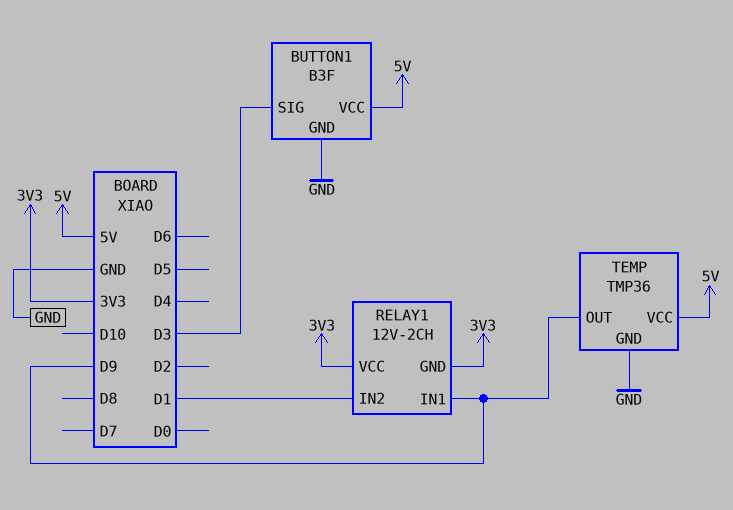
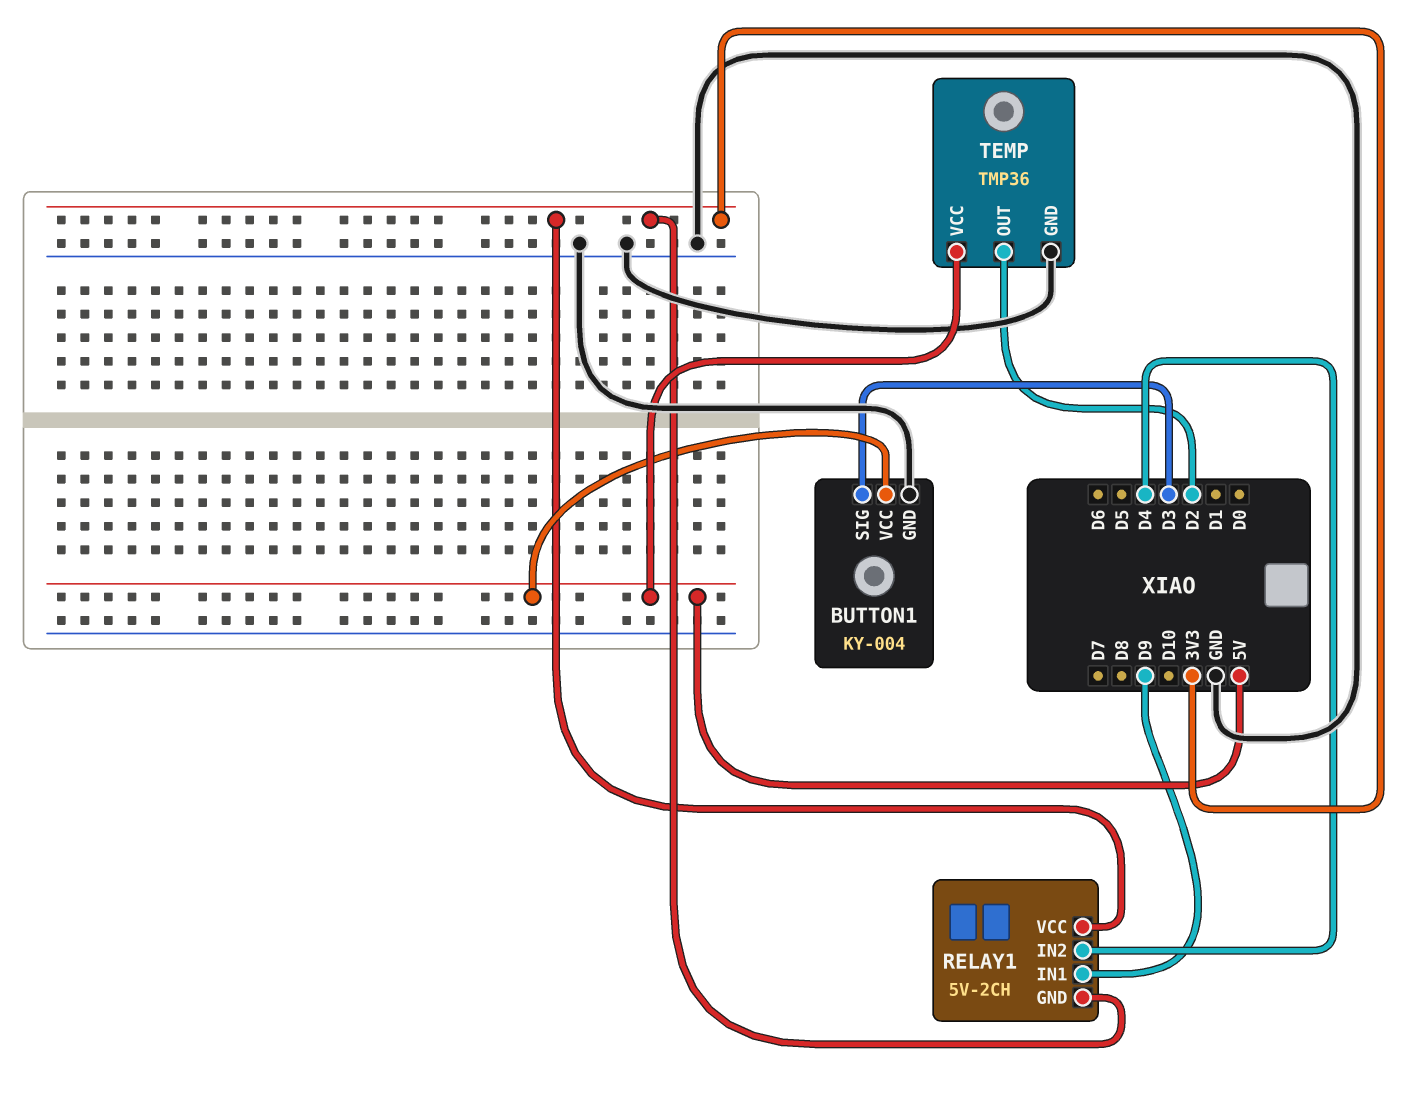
BUTTON1: B3F -> KY-004
RELAY1: 12V-2CH -> 5V-2CH
RELAY1 pin IN2: D1 -> D4
TEMP pin OUT: D9 -> D2

